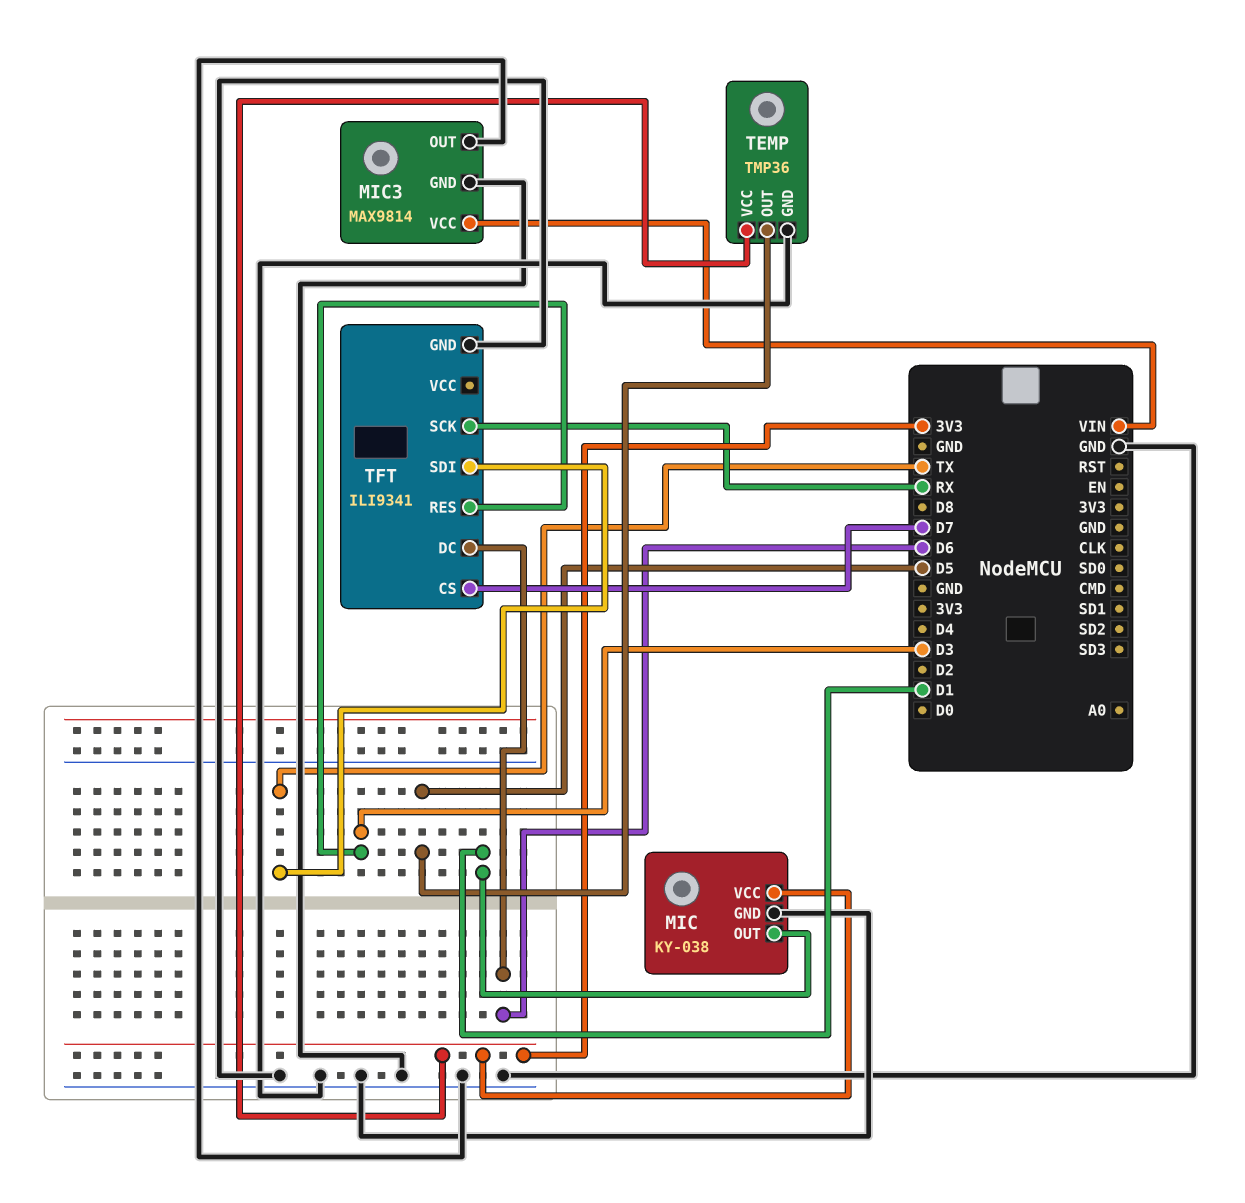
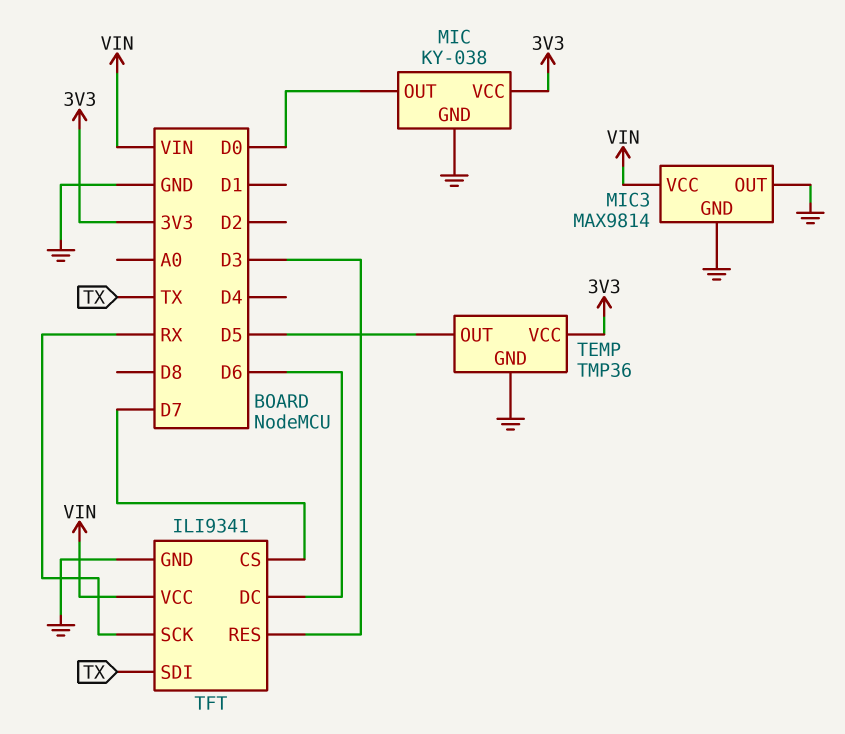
MIC pin OUT: D1 -> D0
TFT pin VCC: none -> VIN

